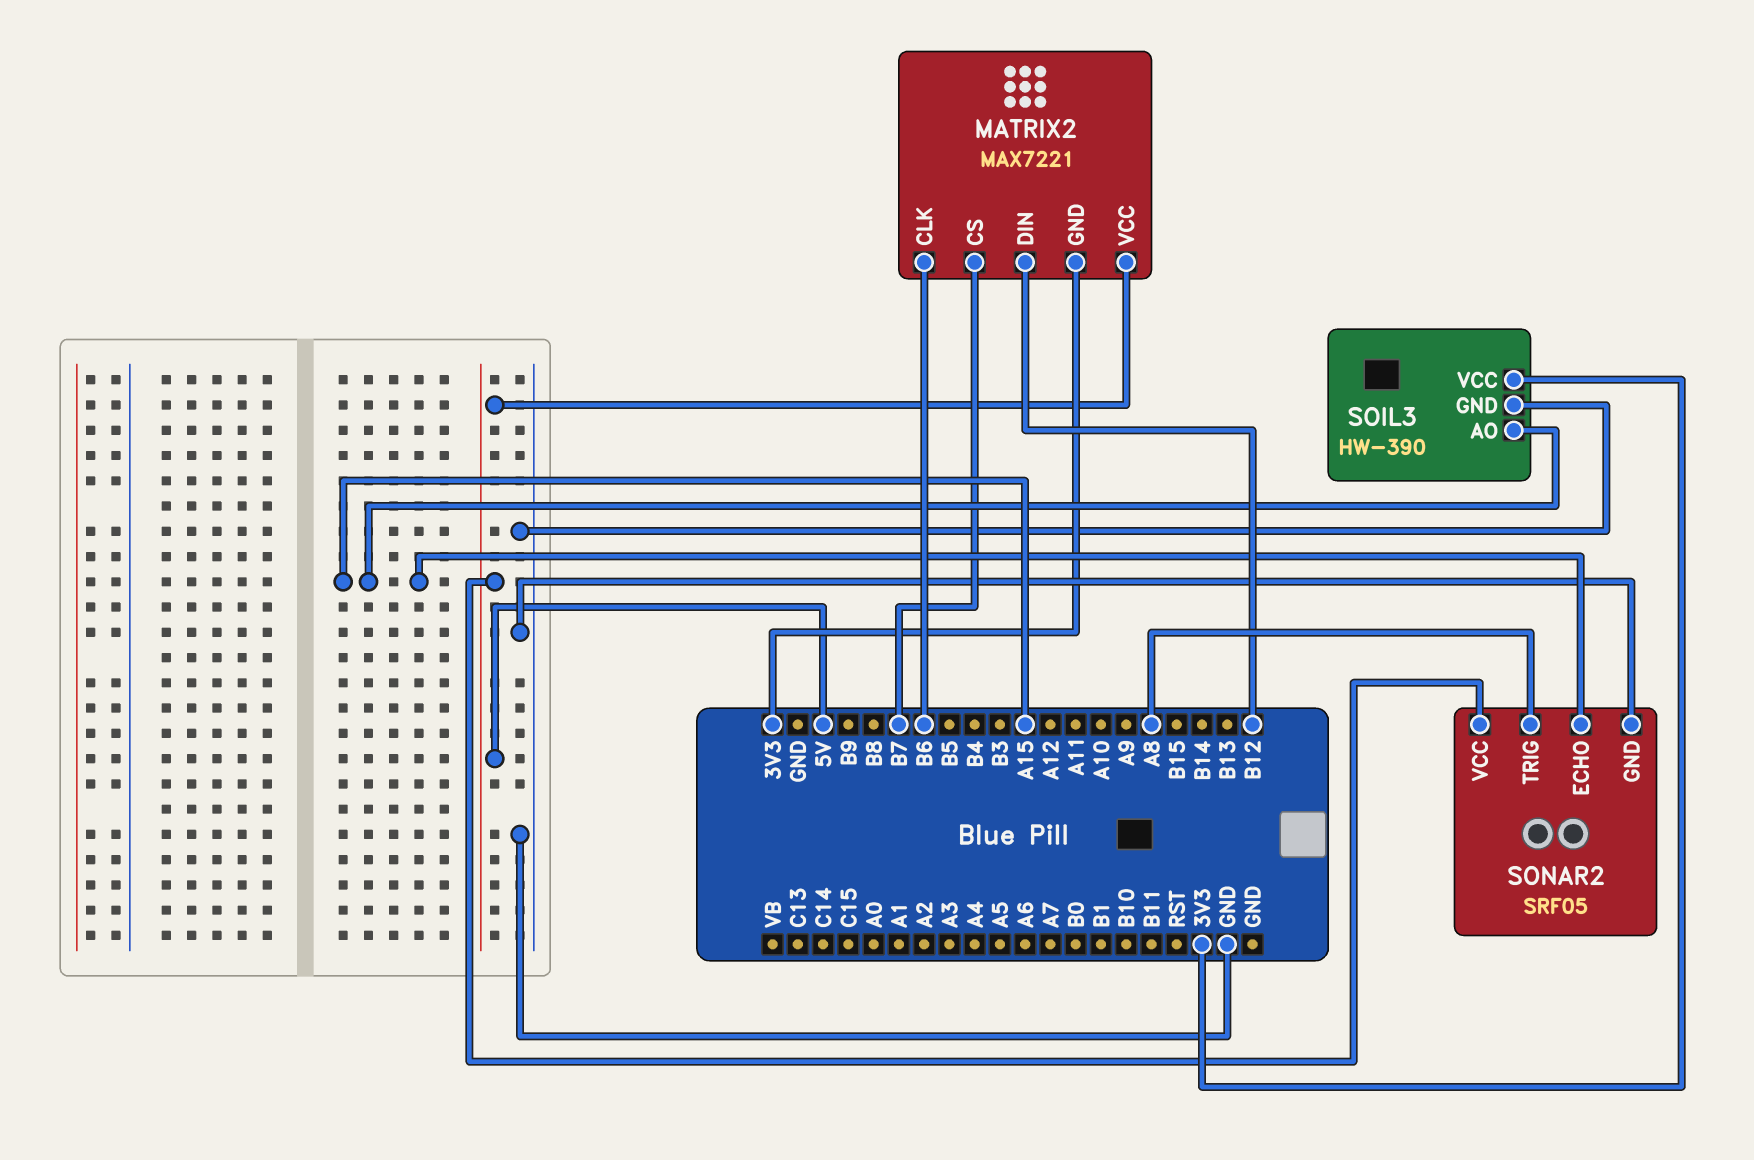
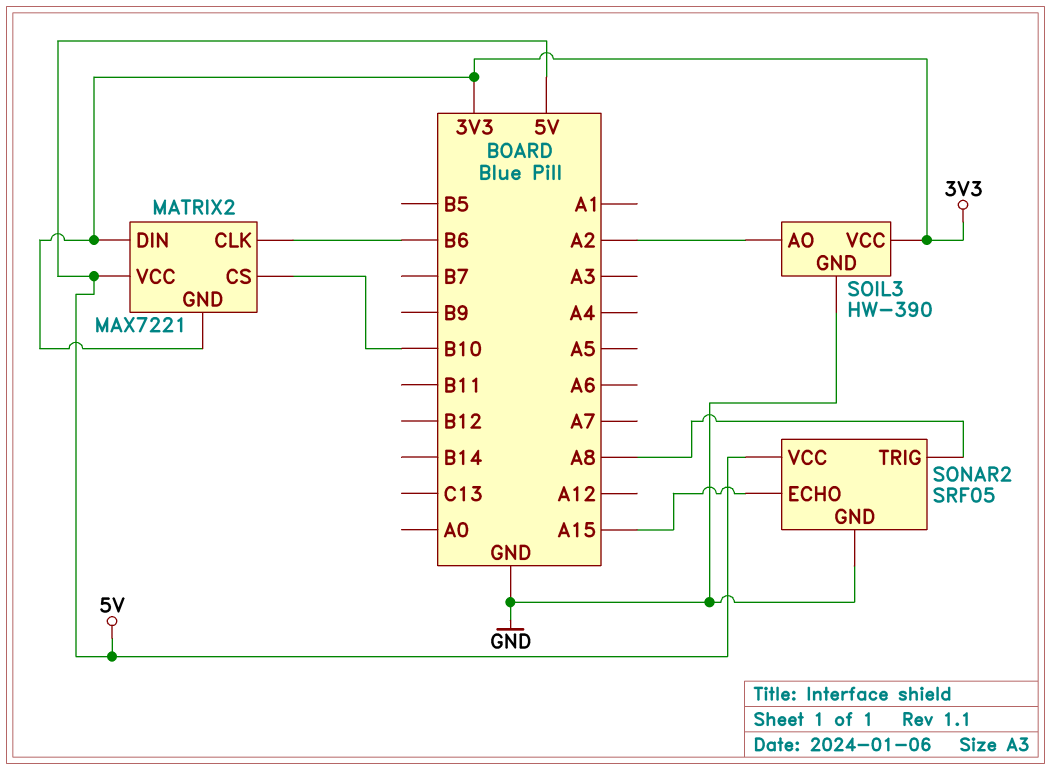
MATRIX2 pin CS: B7 -> B10
MATRIX2 pin DIN: B12 -> 3V3
SOIL3 pin AO: A15 -> A2

